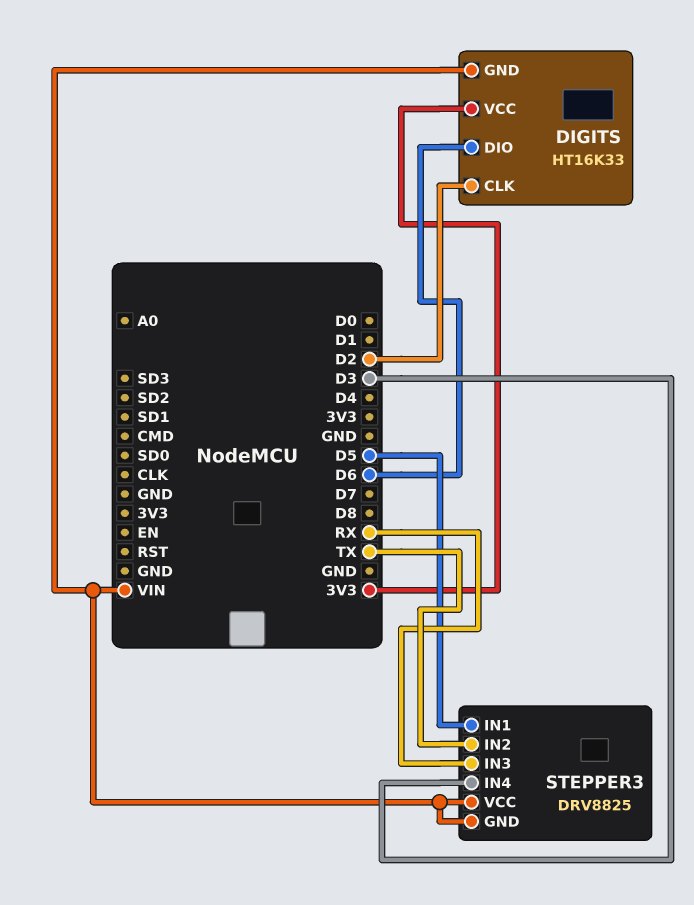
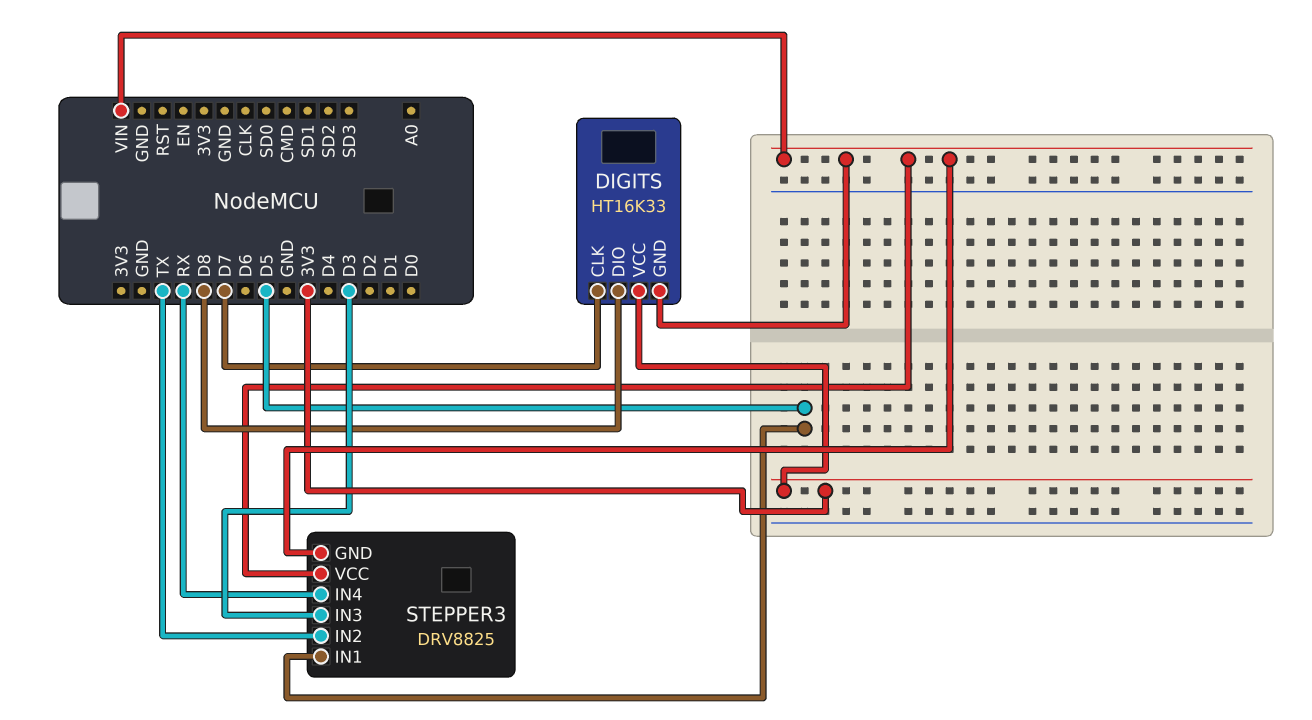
DIGITS pin CLK: D2 -> D7
DIGITS pin DIO: D6 -> D8
STEPPER3 pin IN3: RX -> D3
STEPPER3 pin IN4: D3 -> RX

